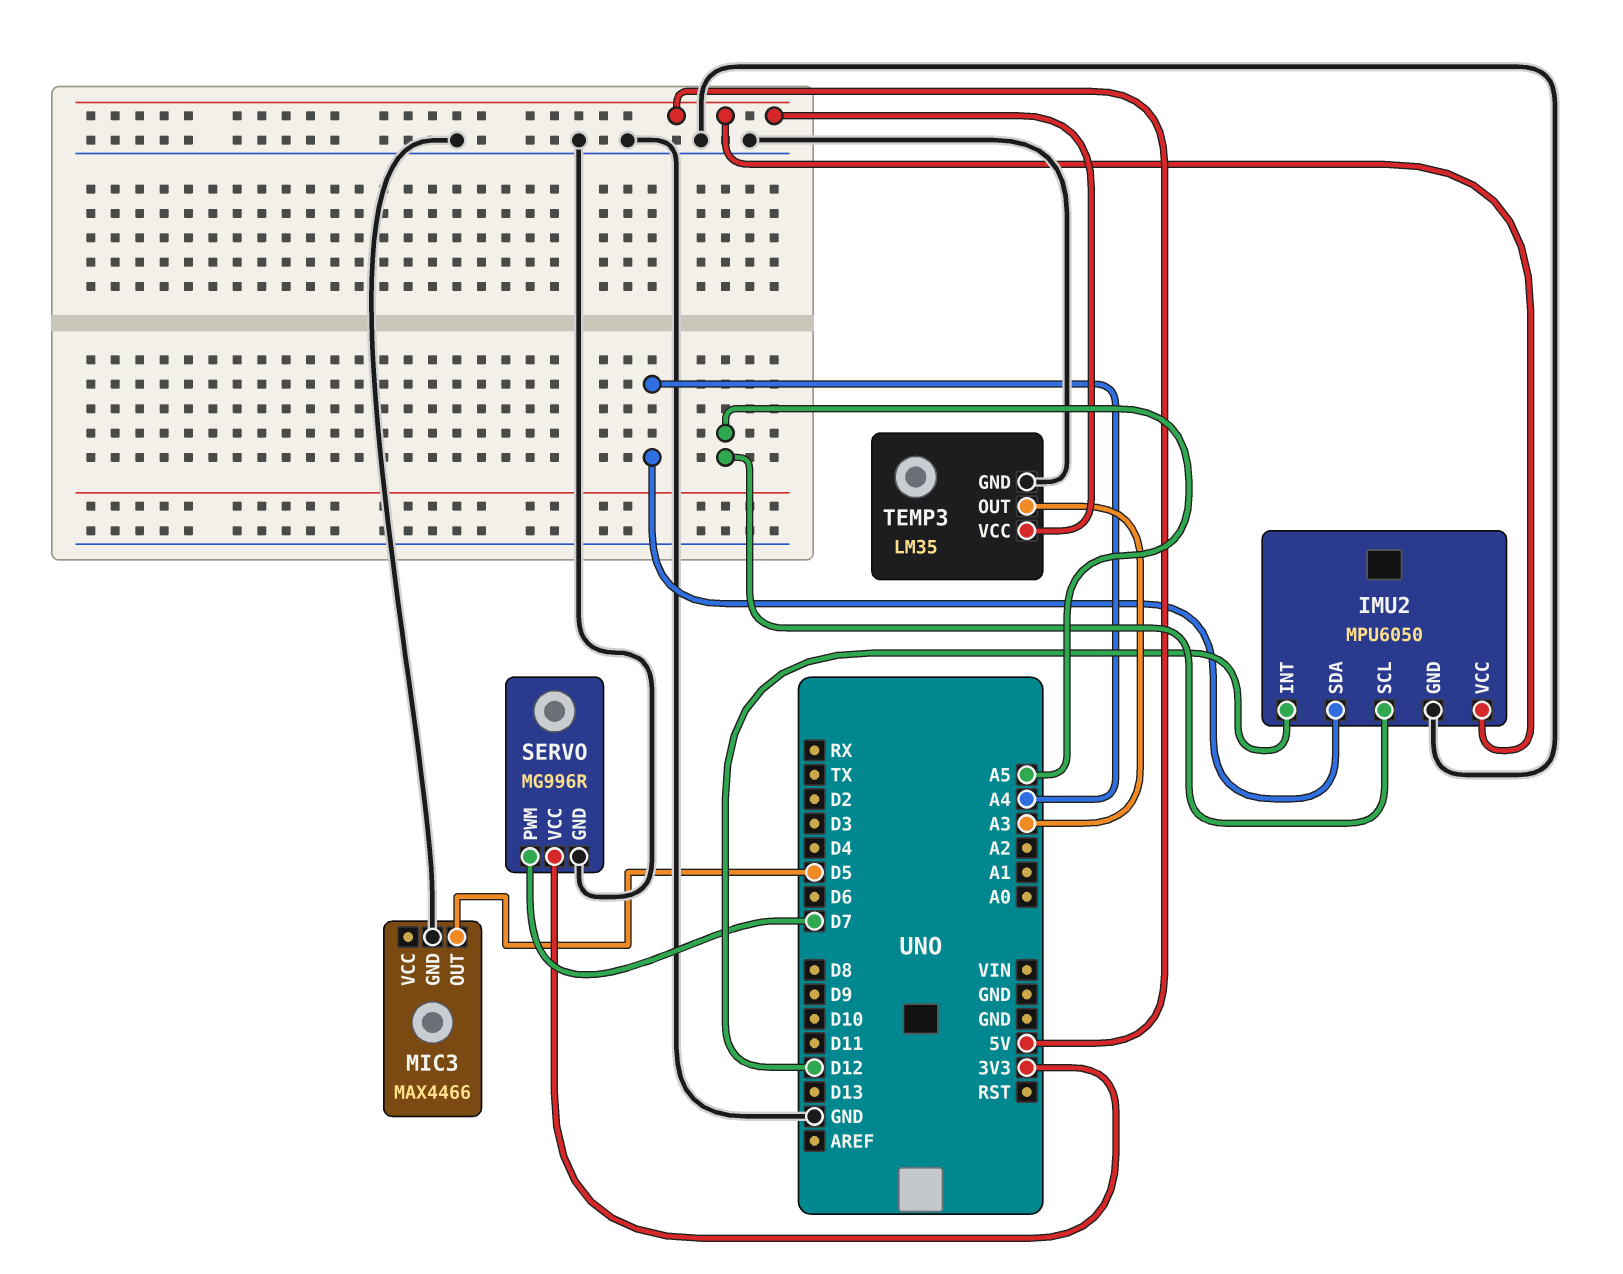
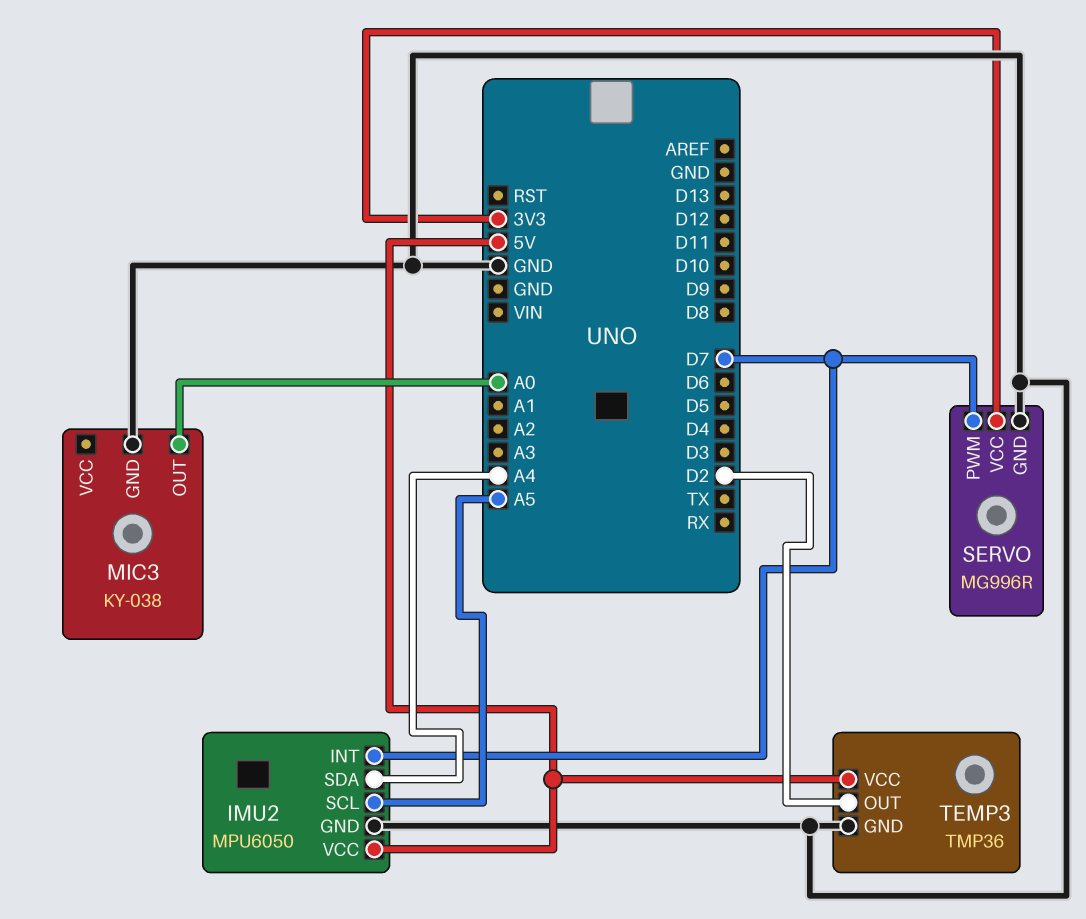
IMU2 pin INT: D12 -> D7
MIC3: MAX4466 -> KY-038
MIC3 pin OUT: D5 -> A0
TEMP3: LM35 -> TMP36
TEMP3 pin OUT: A3 -> D2

